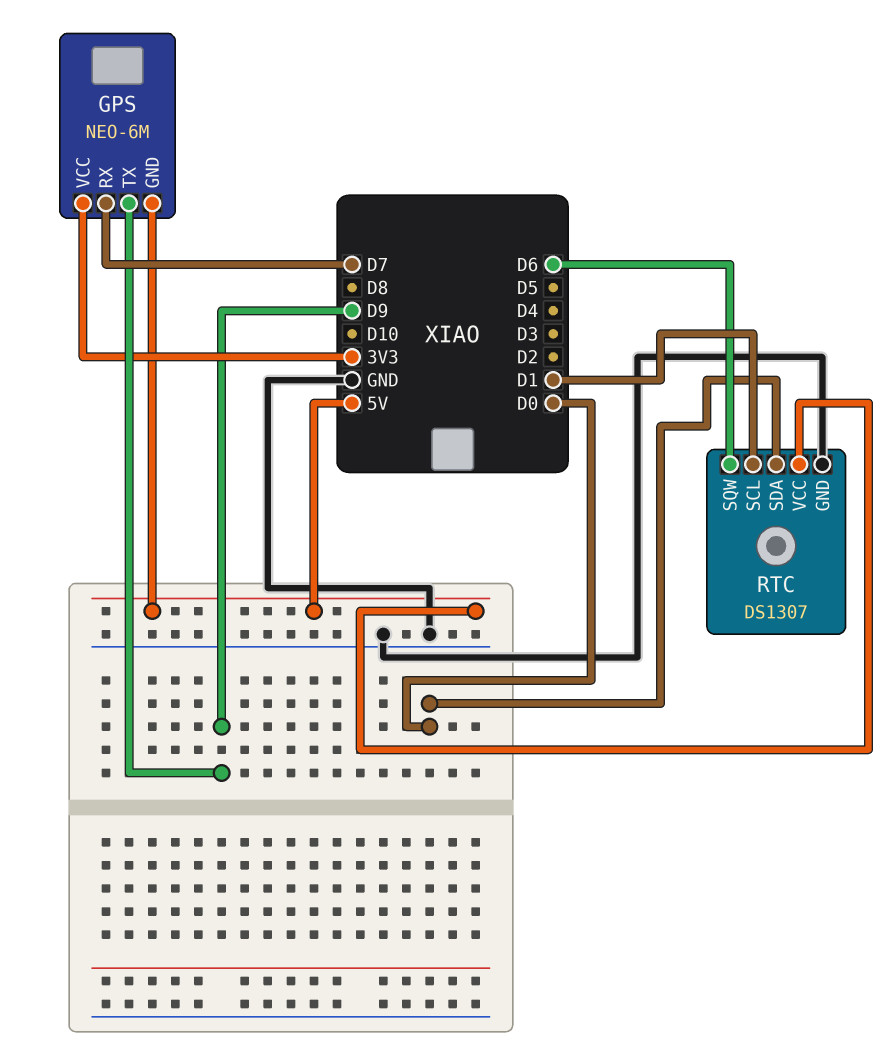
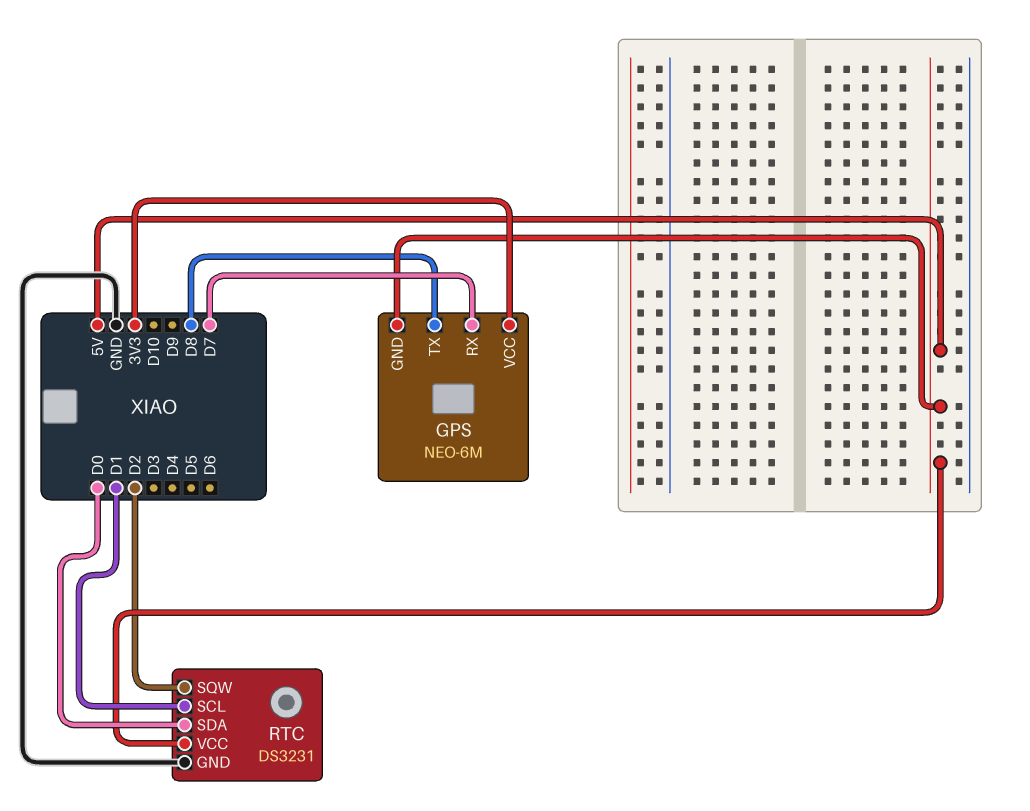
GPS pin TX: D9 -> D8
RTC: DS1307 -> DS3231
RTC pin SQW: D6 -> D2

